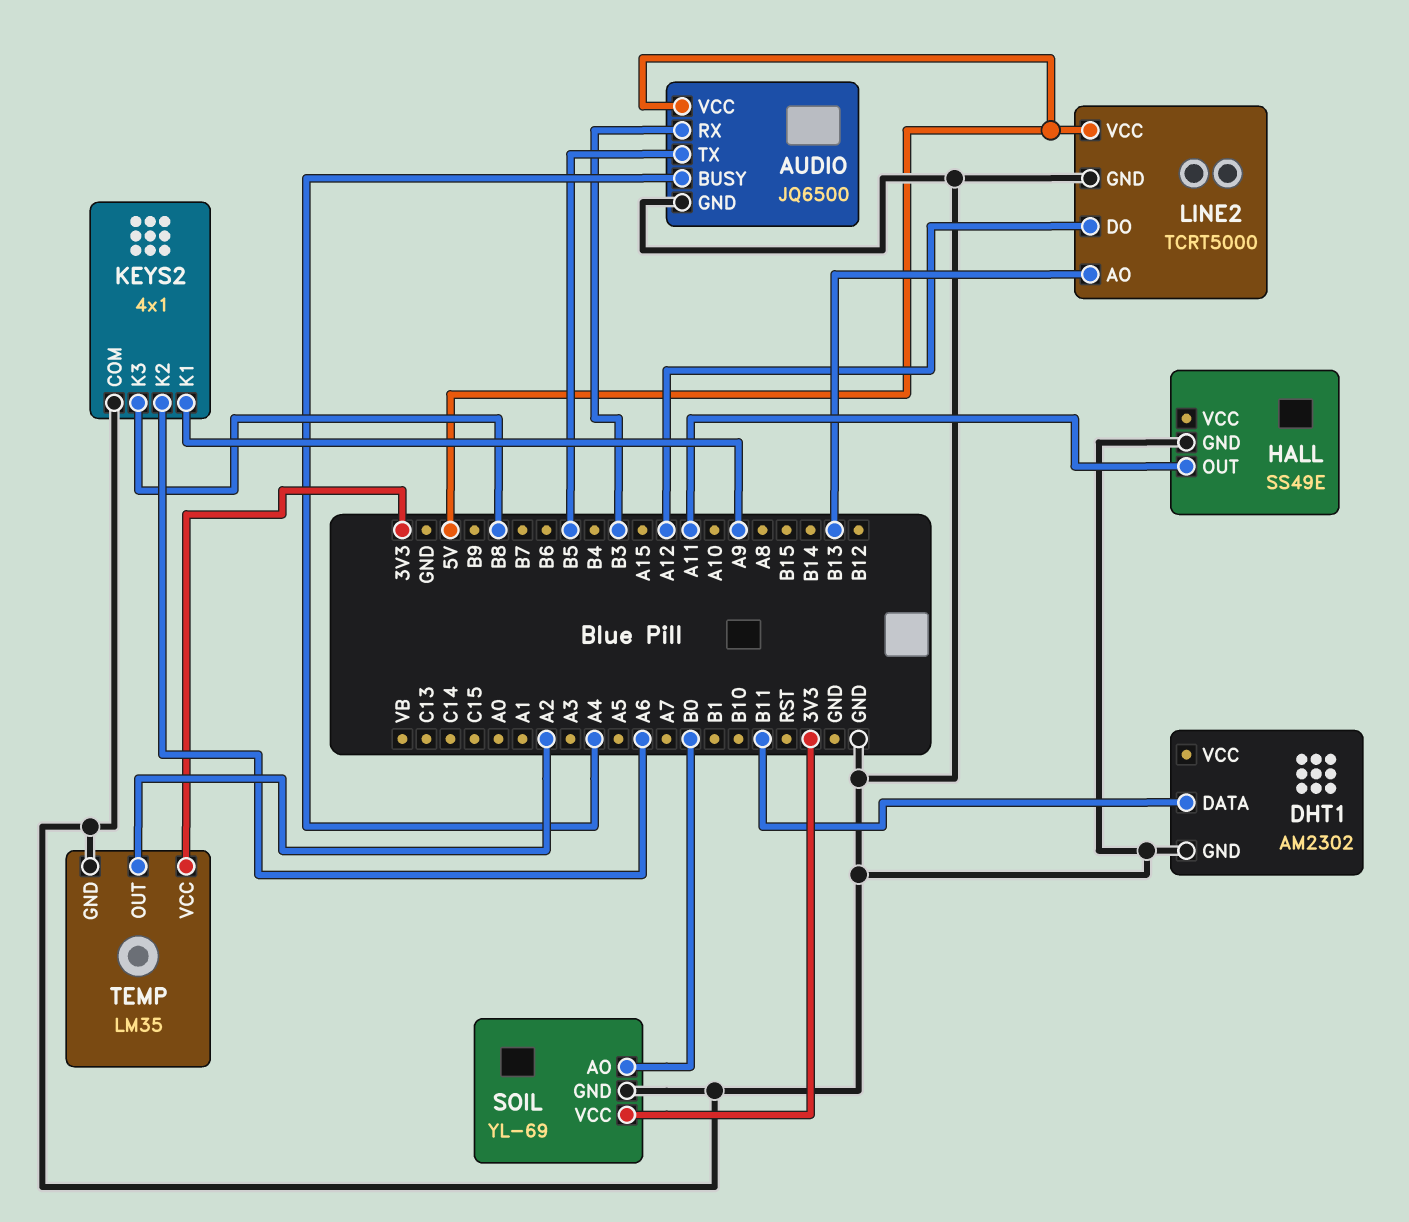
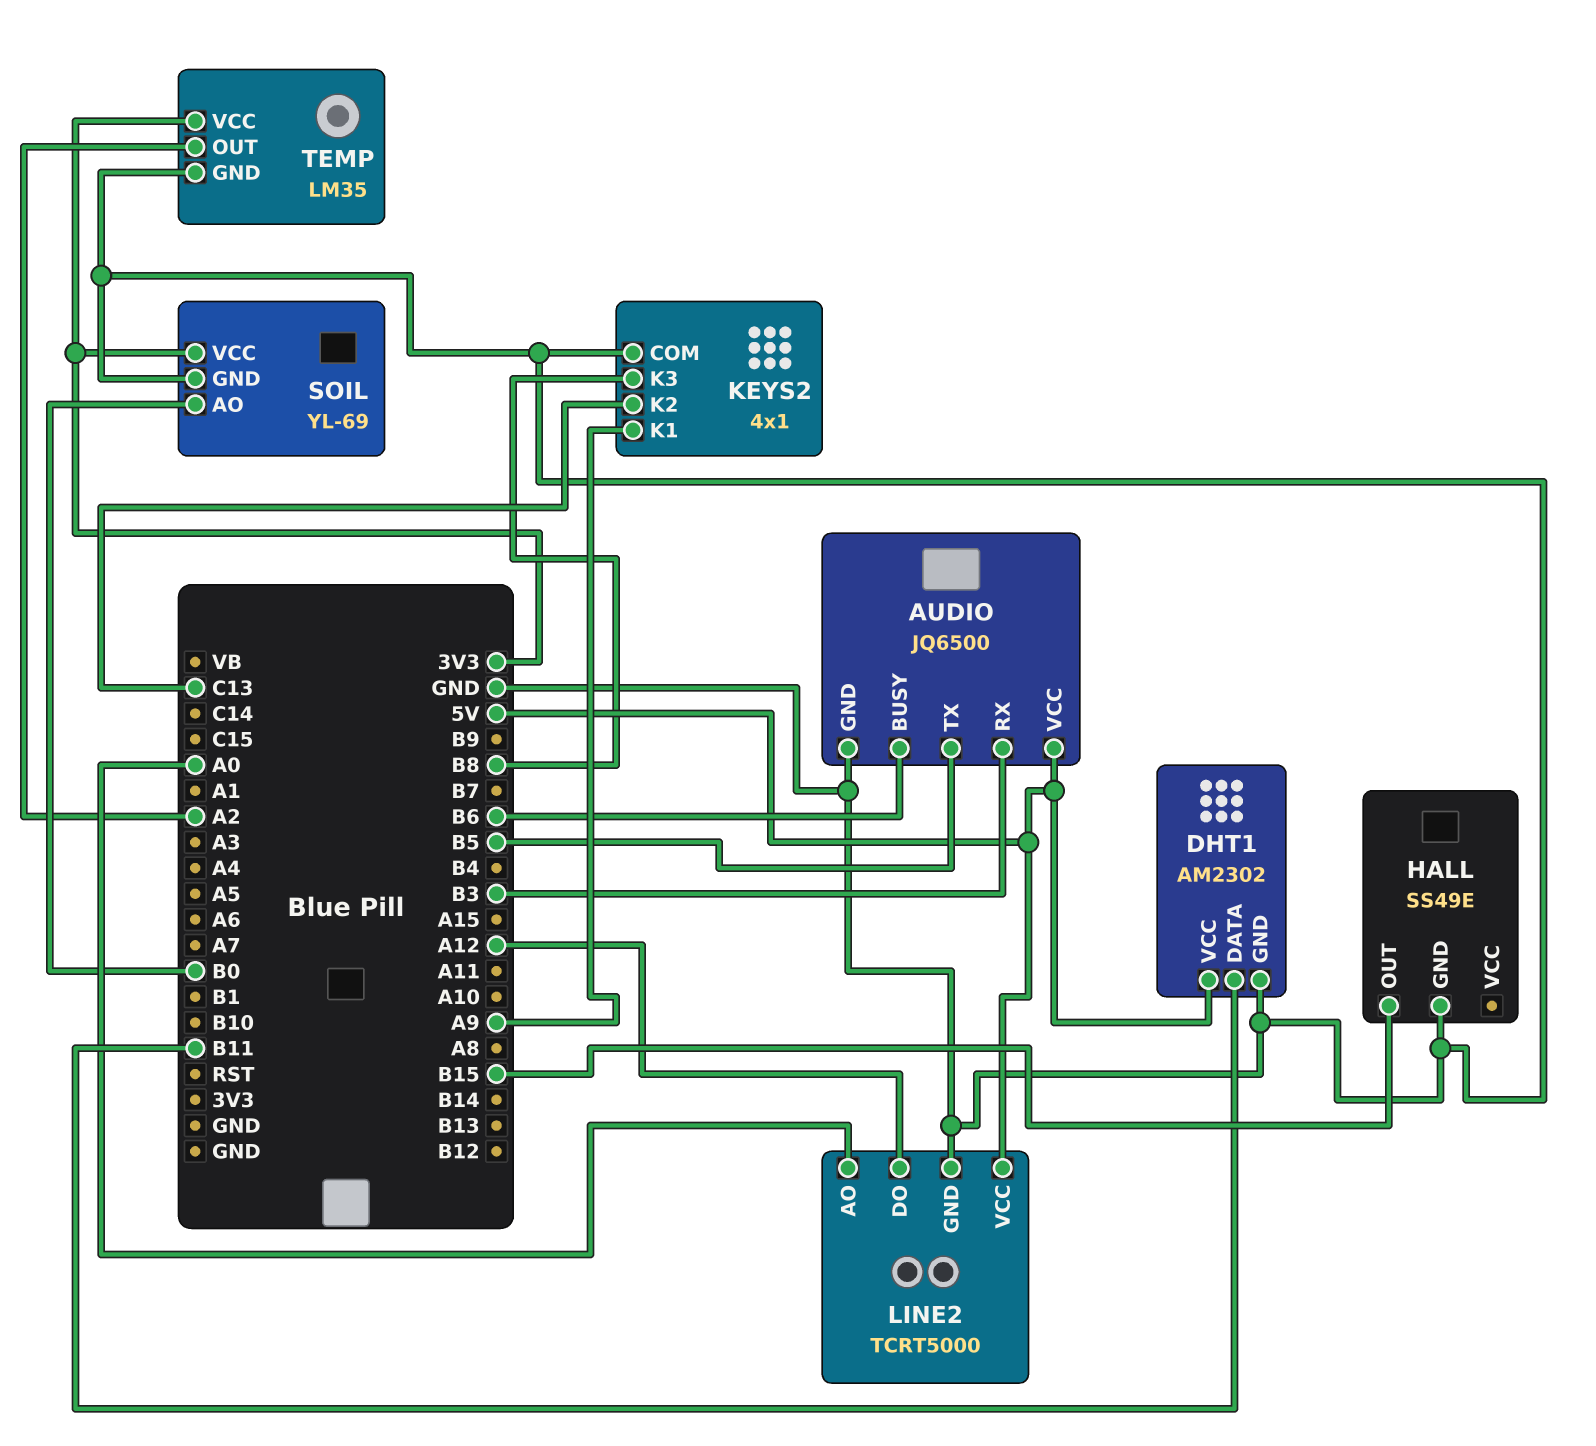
AUDIO pin BUSY: A4 -> B6
DHT1 pin VCC: none -> 5V
HALL pin OUT: A11 -> B15
KEYS2 pin K2: A6 -> C13
LINE2 pin AO: B13 -> A0

